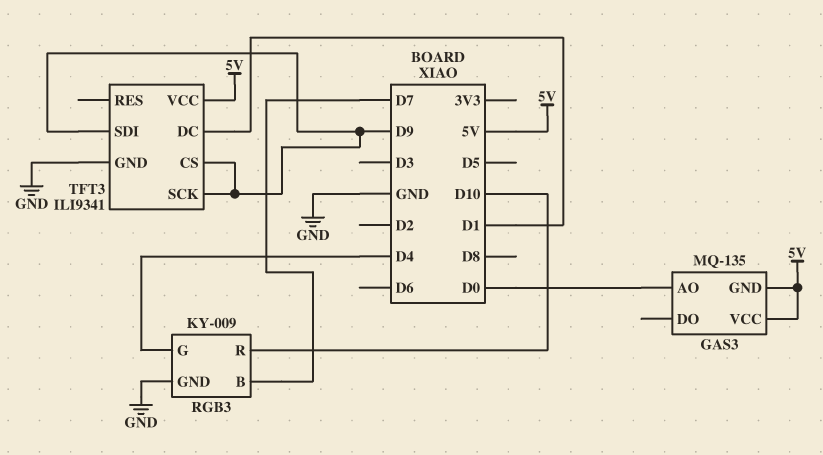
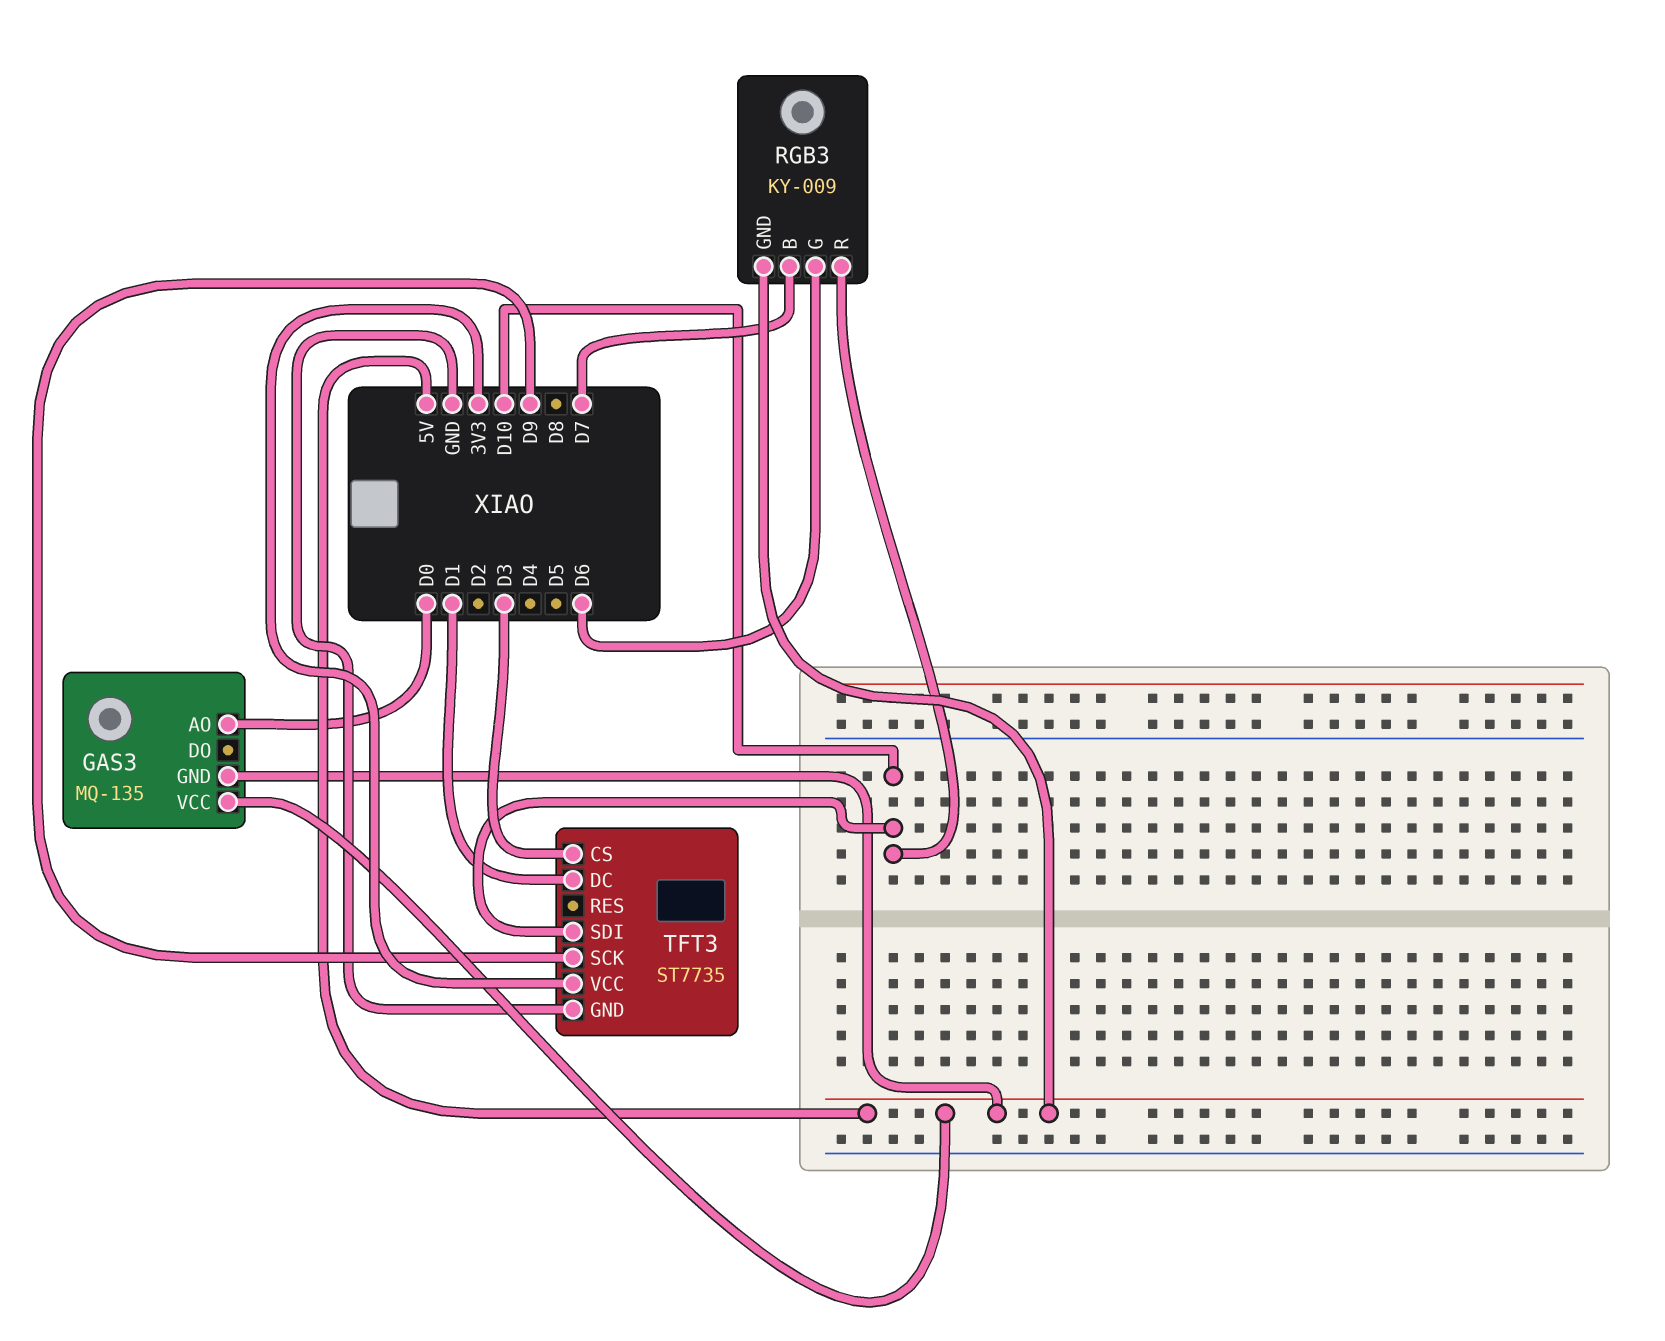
RGB3 pin G: D4 -> D6
RGB3 pin GND: GND -> 5V
TFT3: ILI9341 -> ST7735
TFT3 pin CS: D9 -> D3
TFT3 pin SDI: D9 -> D10
TFT3 pin VCC: 5V -> 3V3

